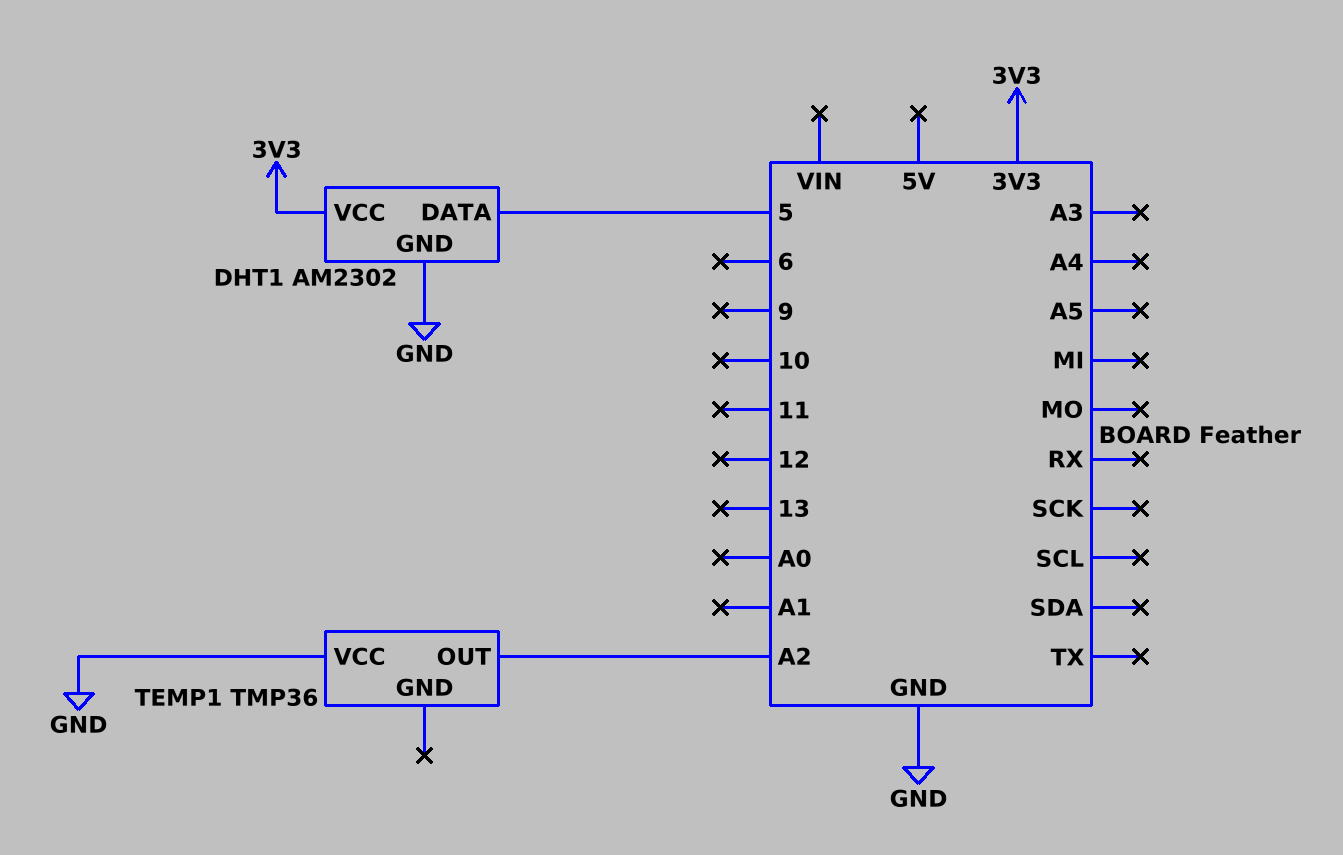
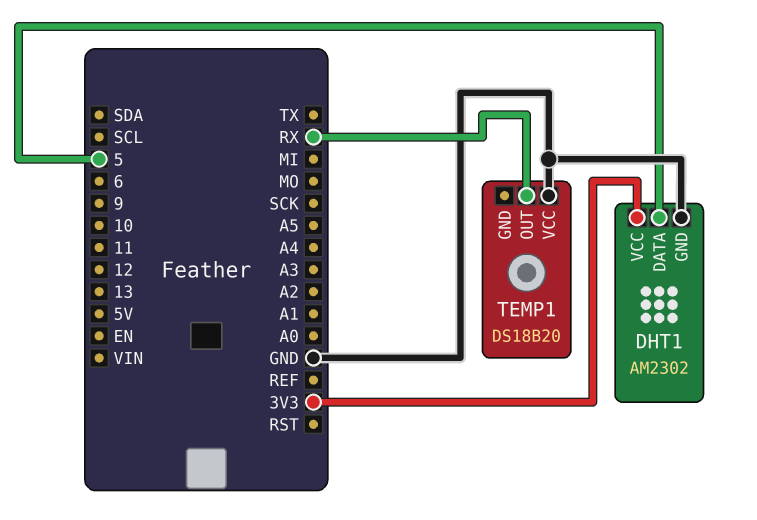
TEMP1: TMP36 -> DS18B20
TEMP1 pin OUT: A2 -> RX

